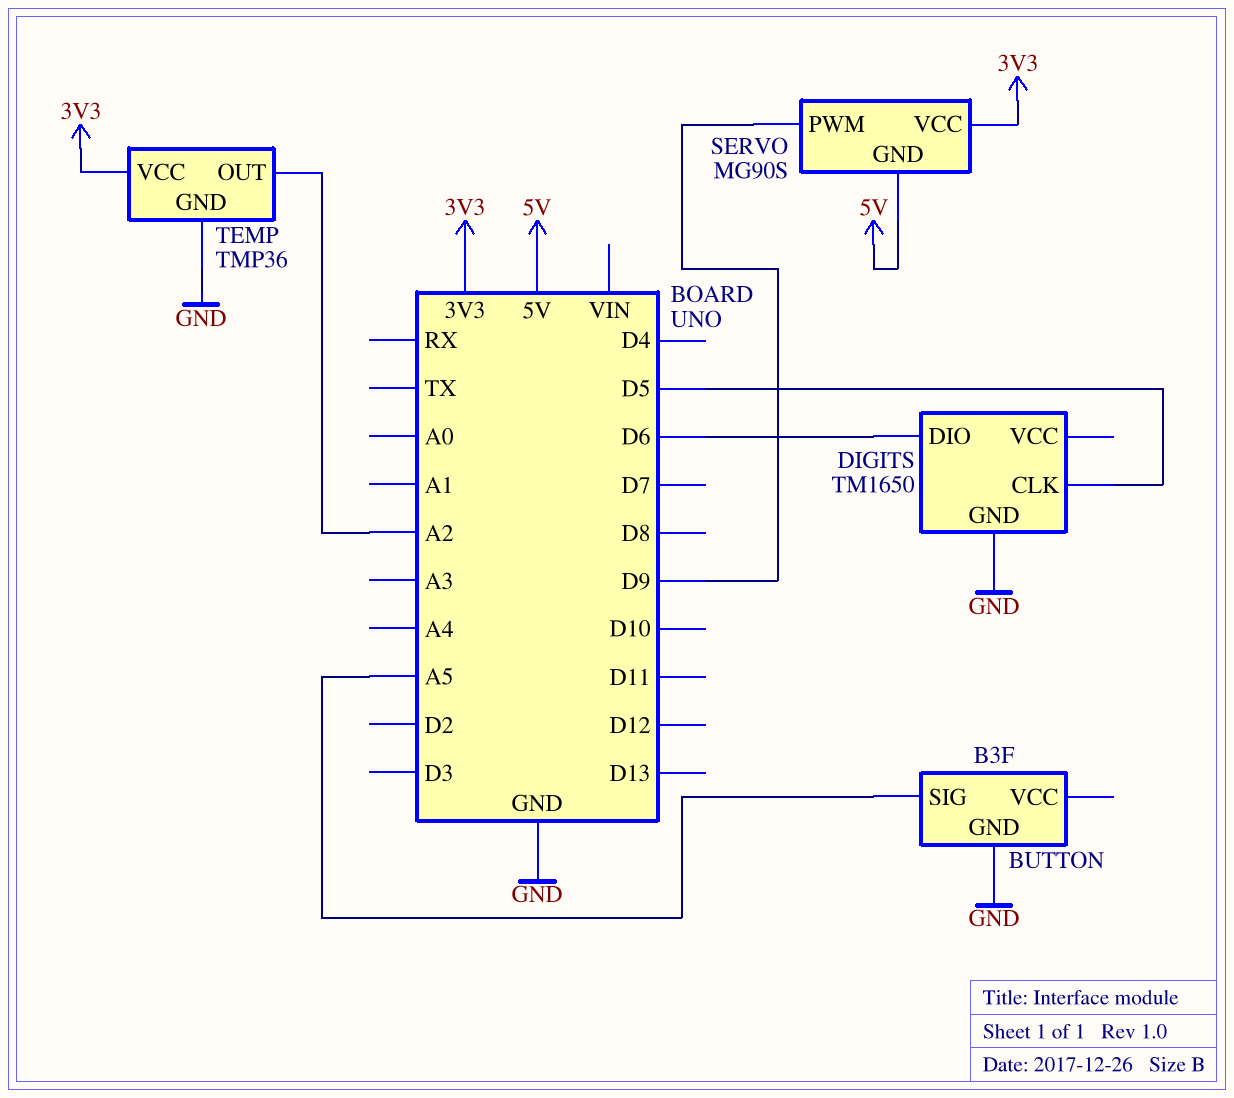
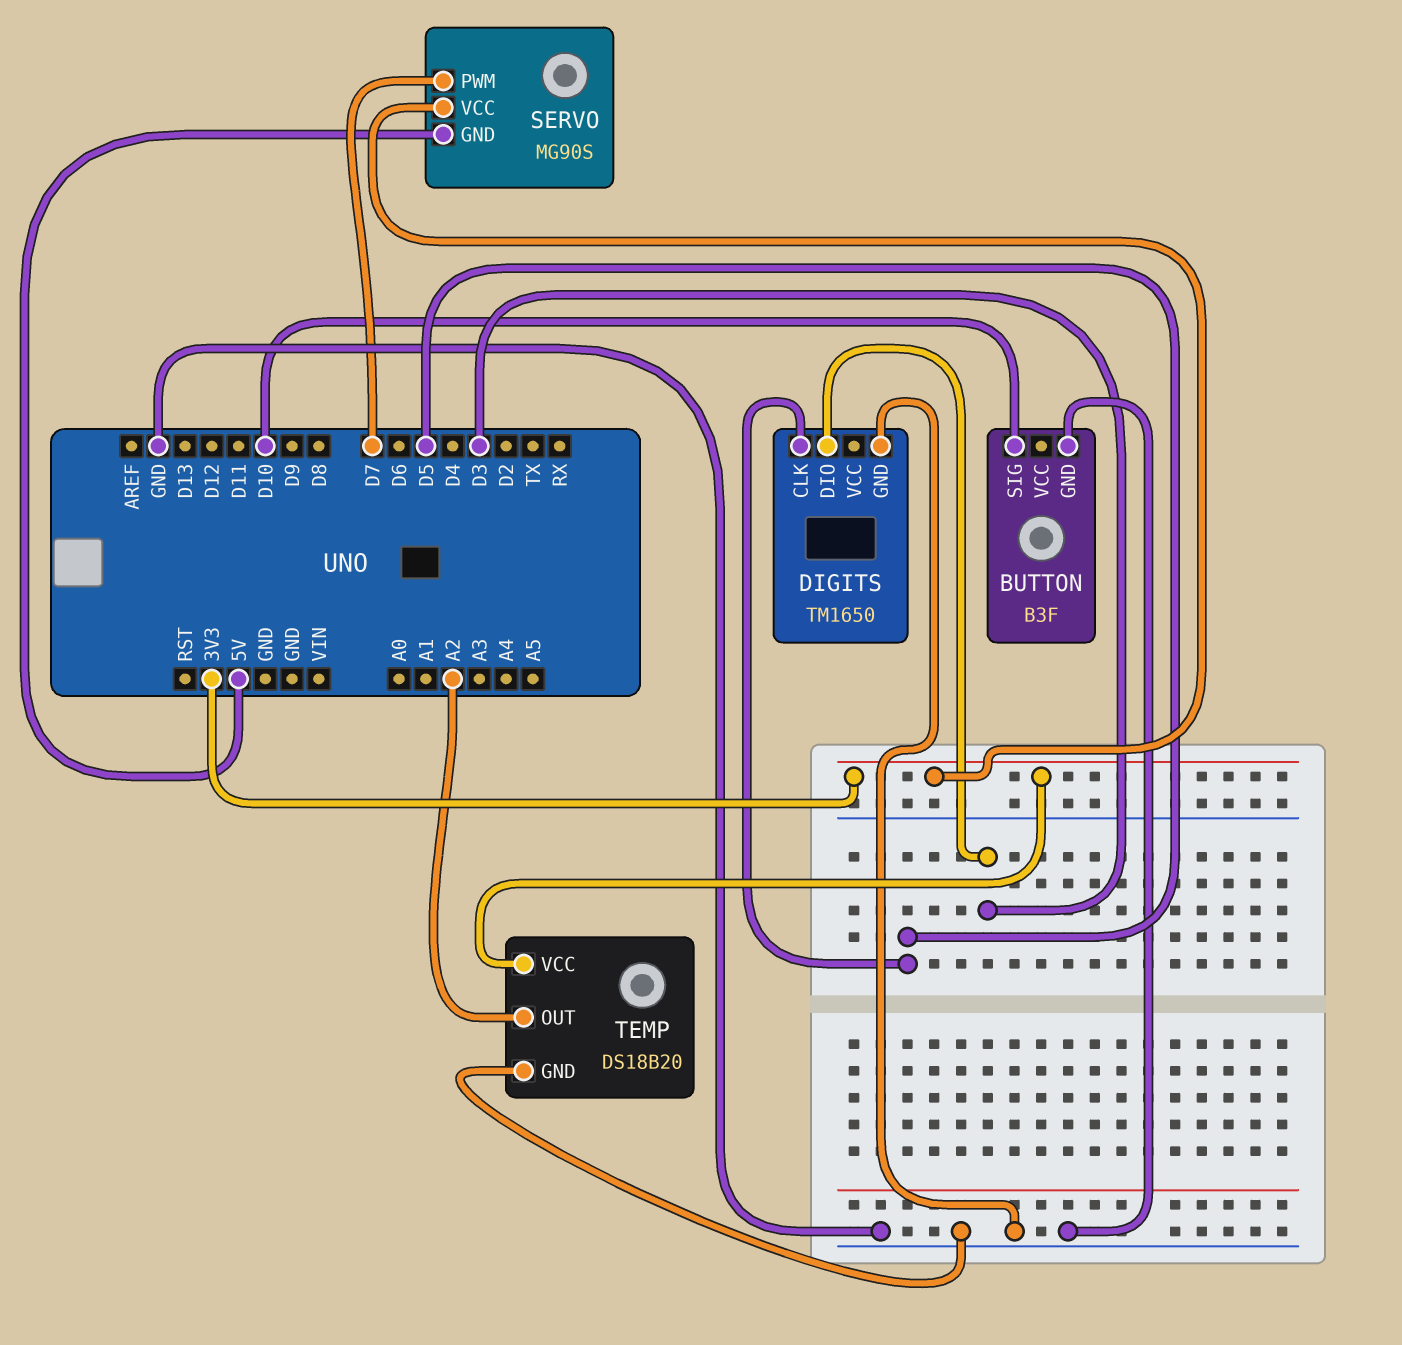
BUTTON pin SIG: A5 -> D10
DIGITS pin DIO: D6 -> D3
SERVO pin PWM: D9 -> D7
TEMP: TMP36 -> DS18B20

